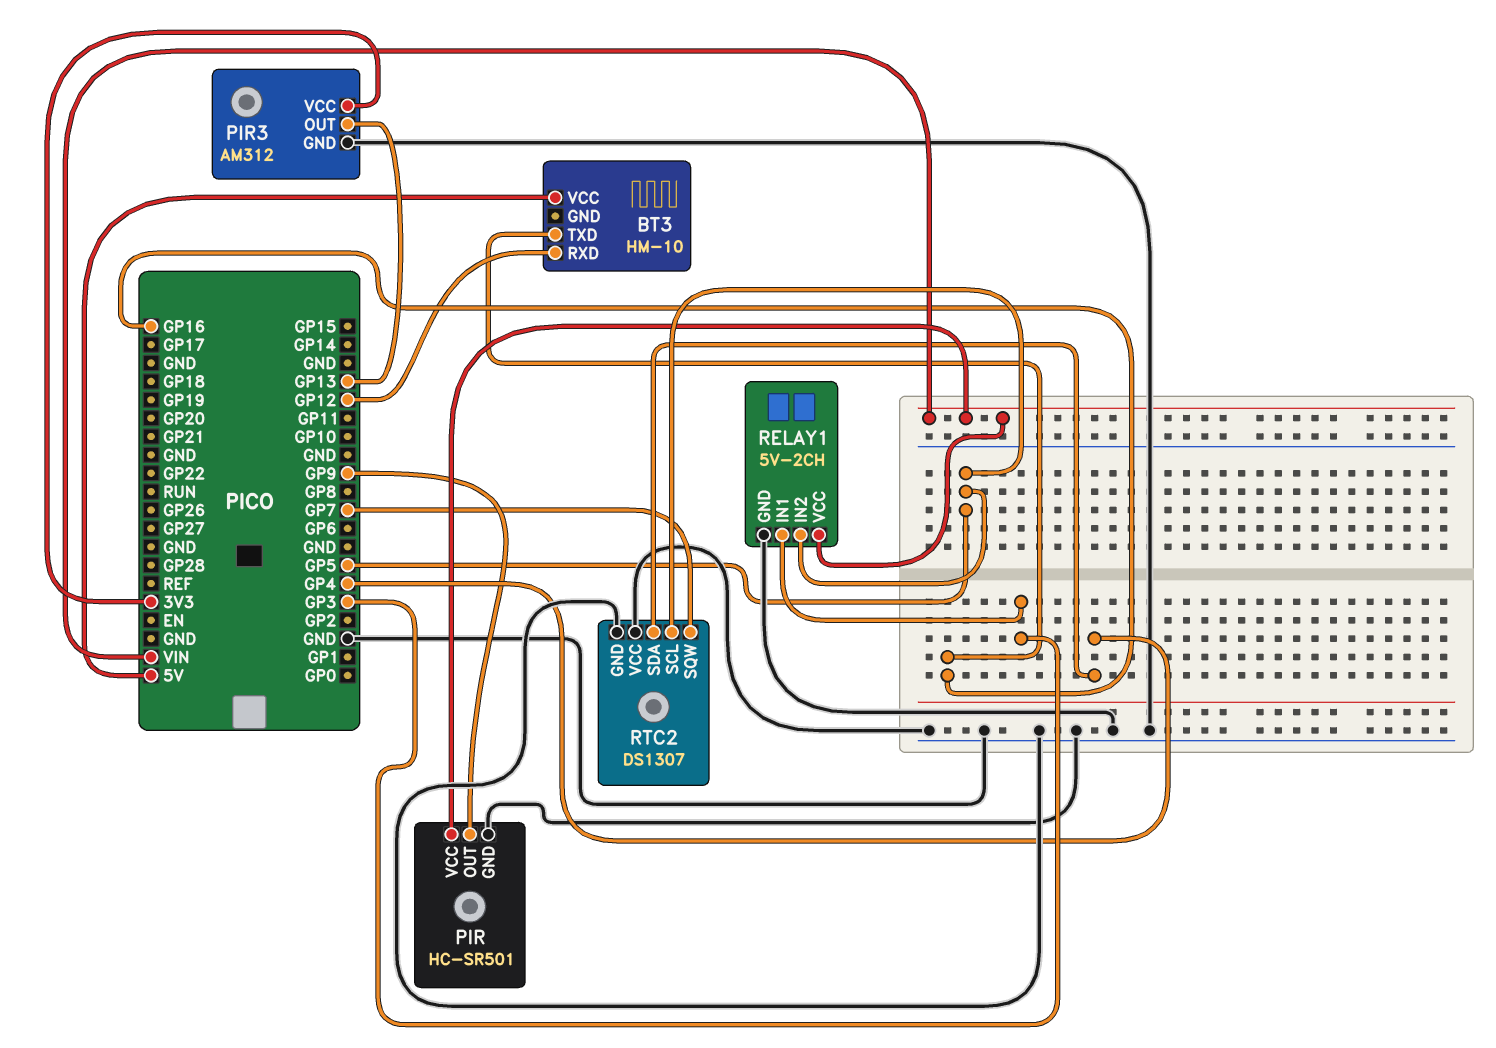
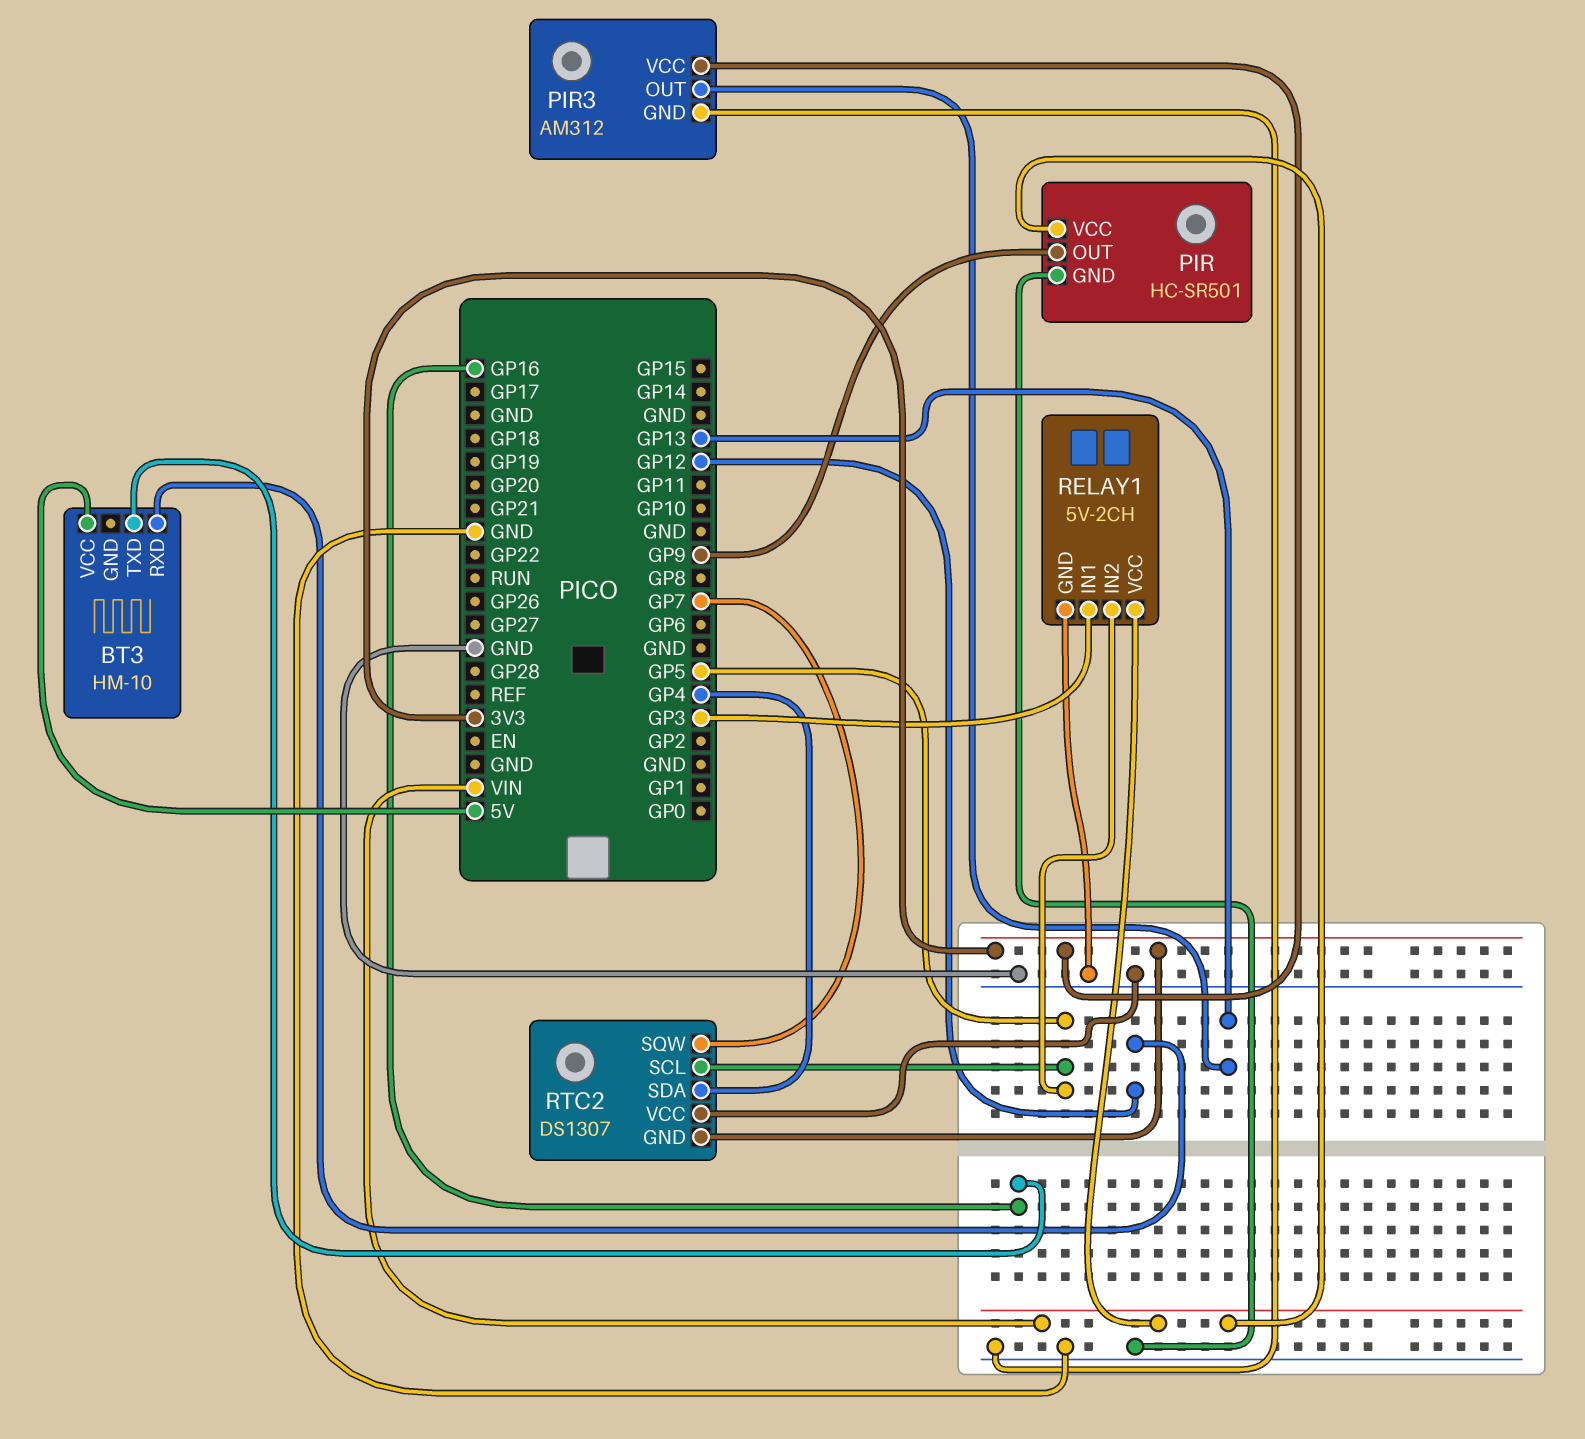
RTC2 pin GND: GND -> 3V3

